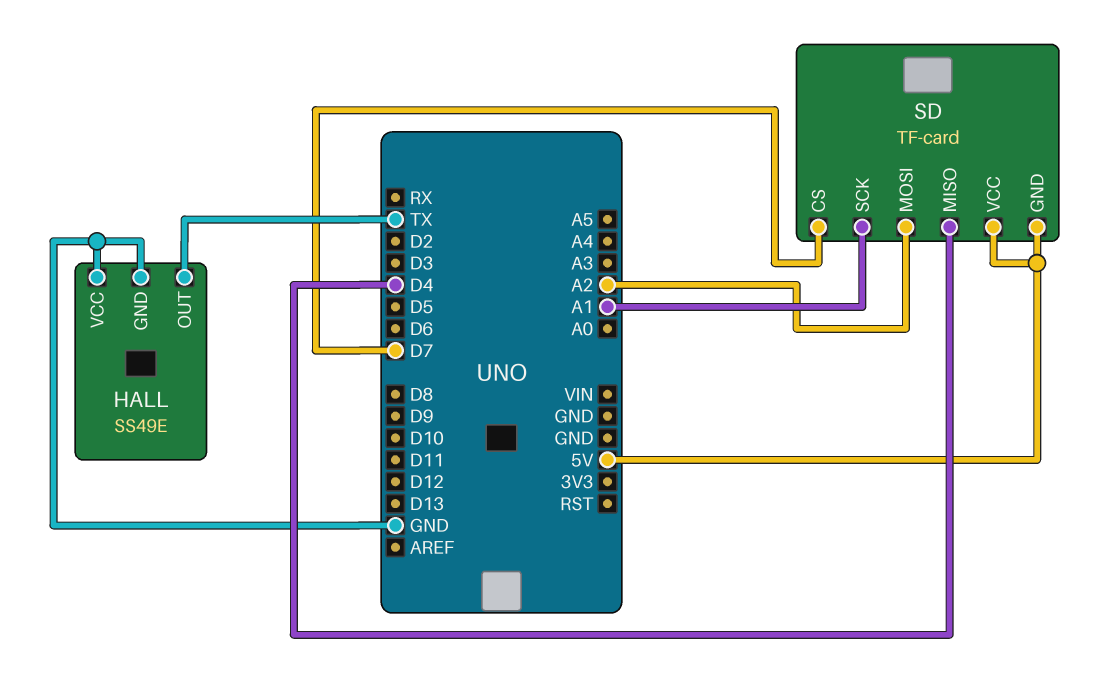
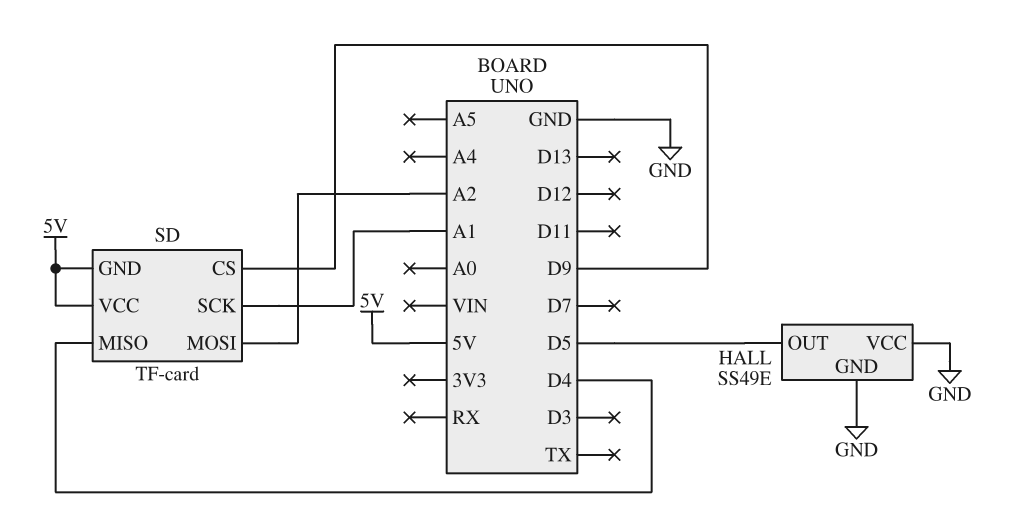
HALL pin OUT: TX -> D5
SD pin CS: D7 -> D9

